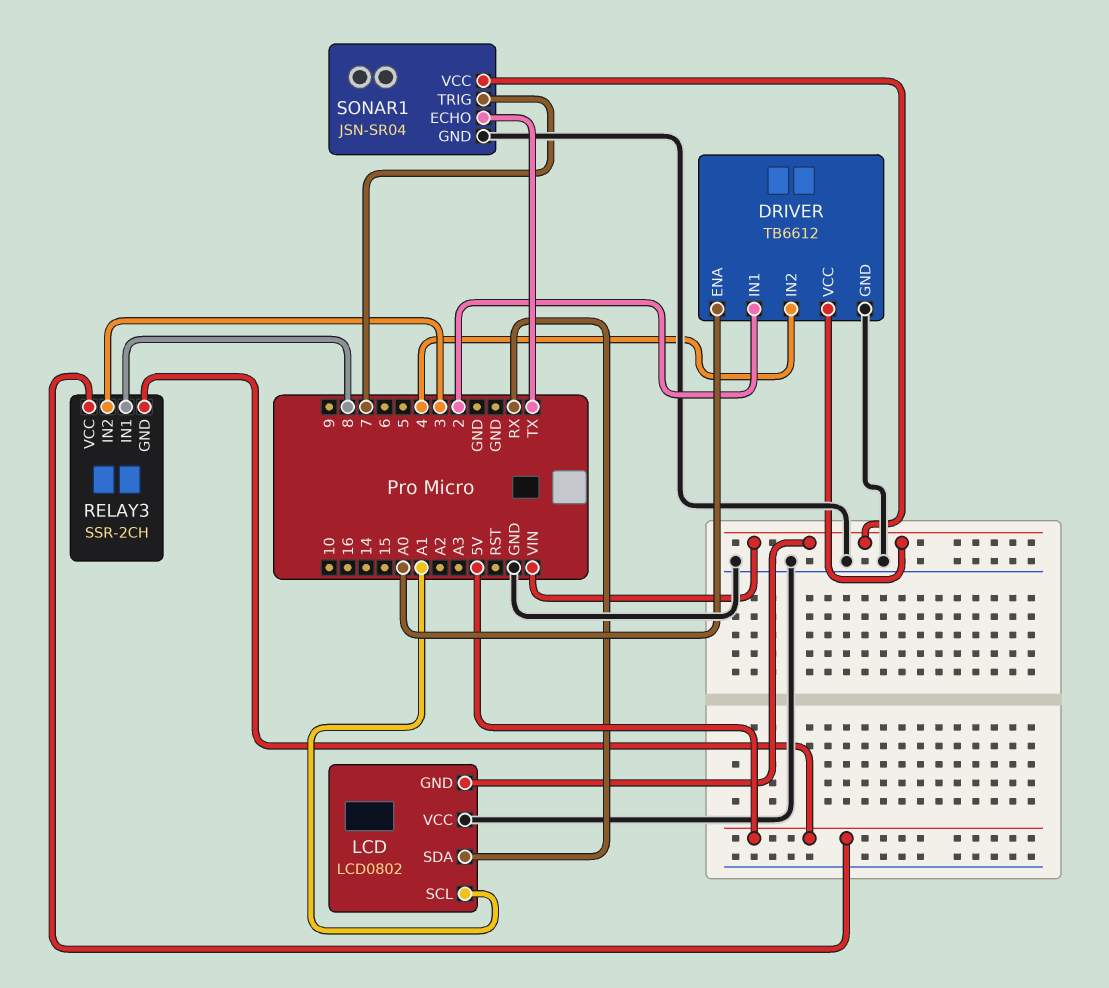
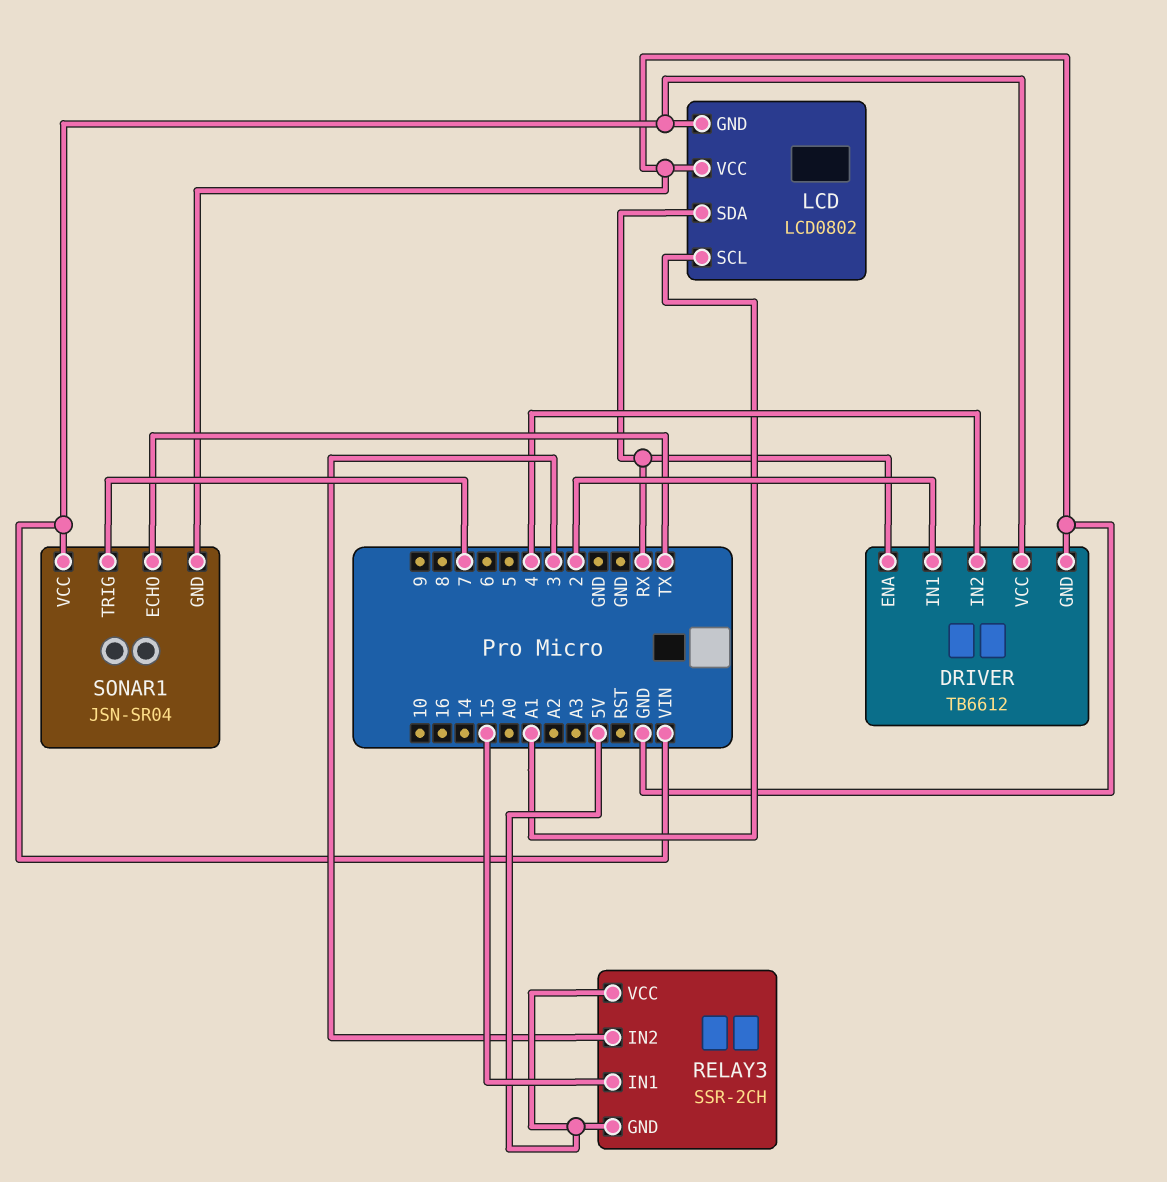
DRIVER pin ENA: A0 -> RX
RELAY3 pin IN1: 8 -> 15

